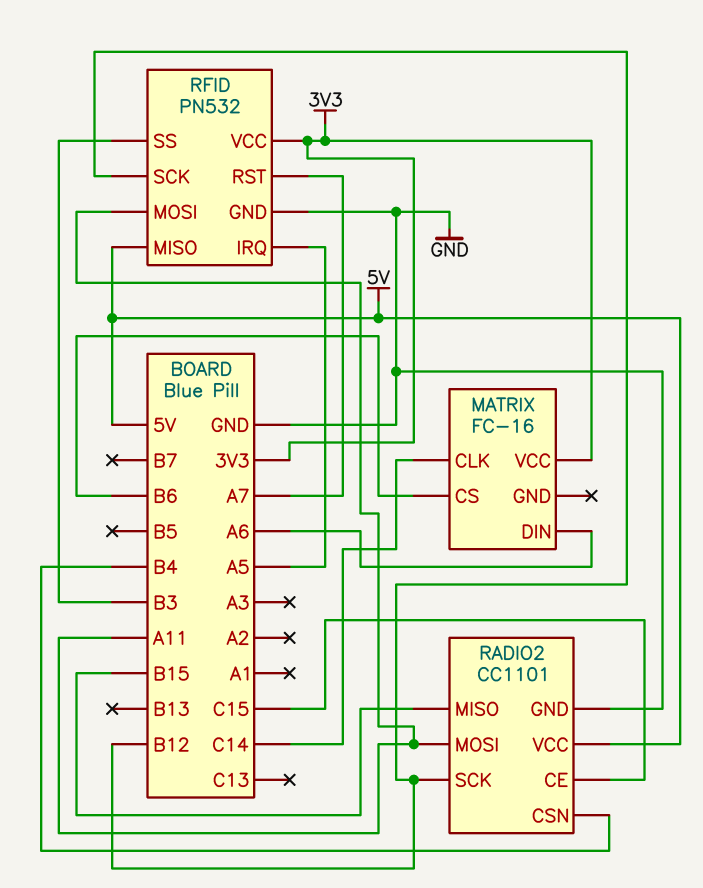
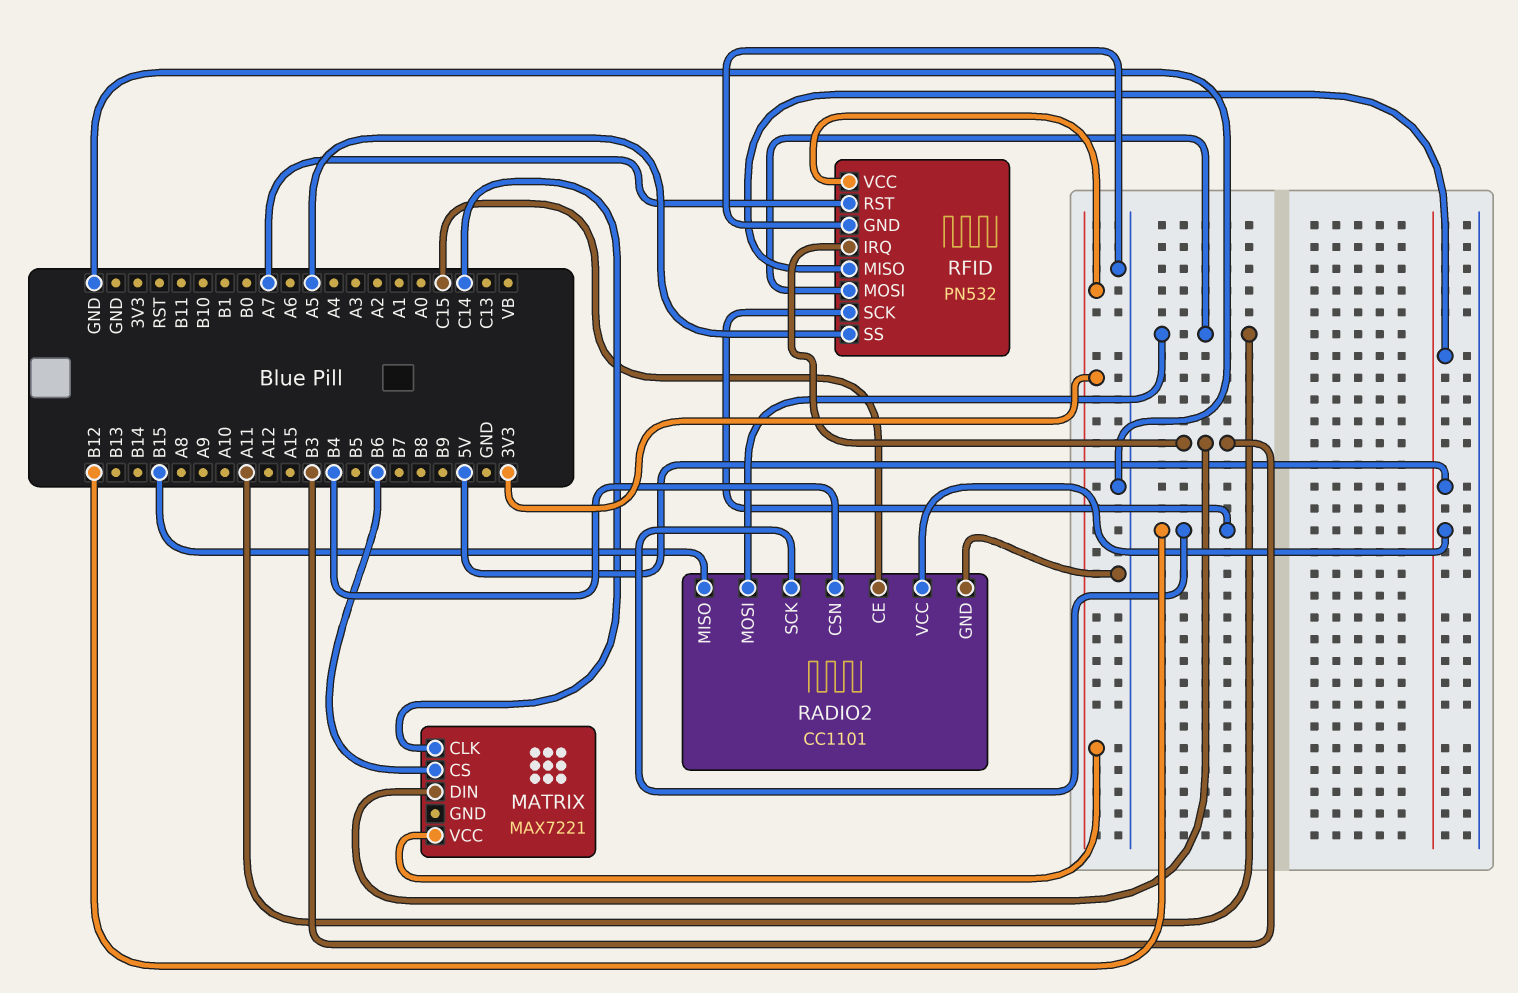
MATRIX: FC-16 -> MAX7221
MATRIX pin DIN: A6 -> B3
RFID pin IRQ: A5 -> B3
RFID pin SS: B3 -> A5

